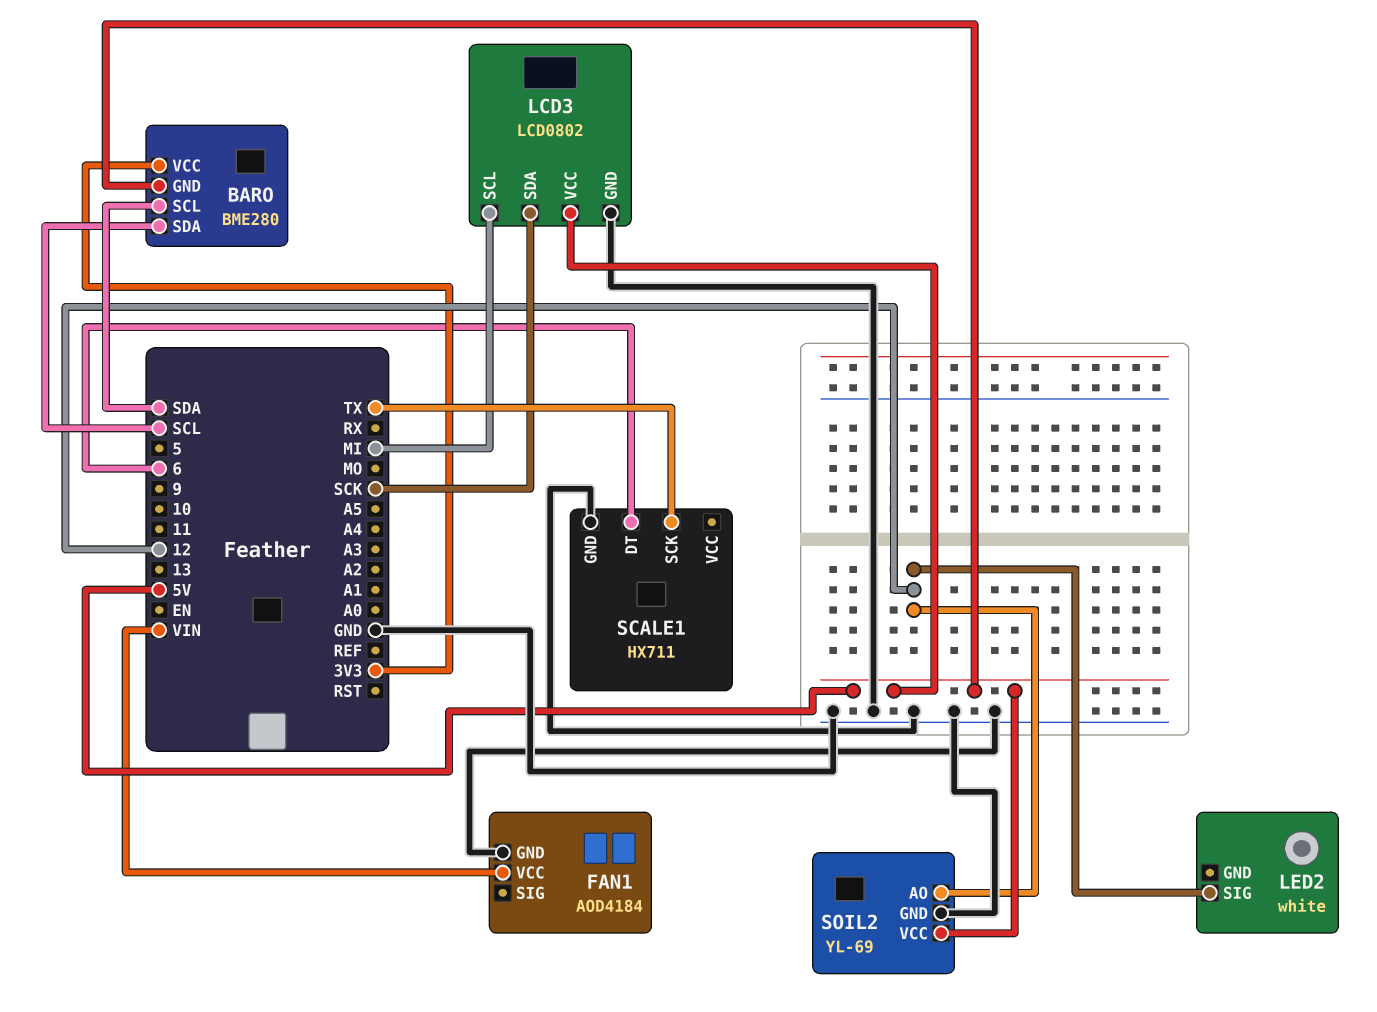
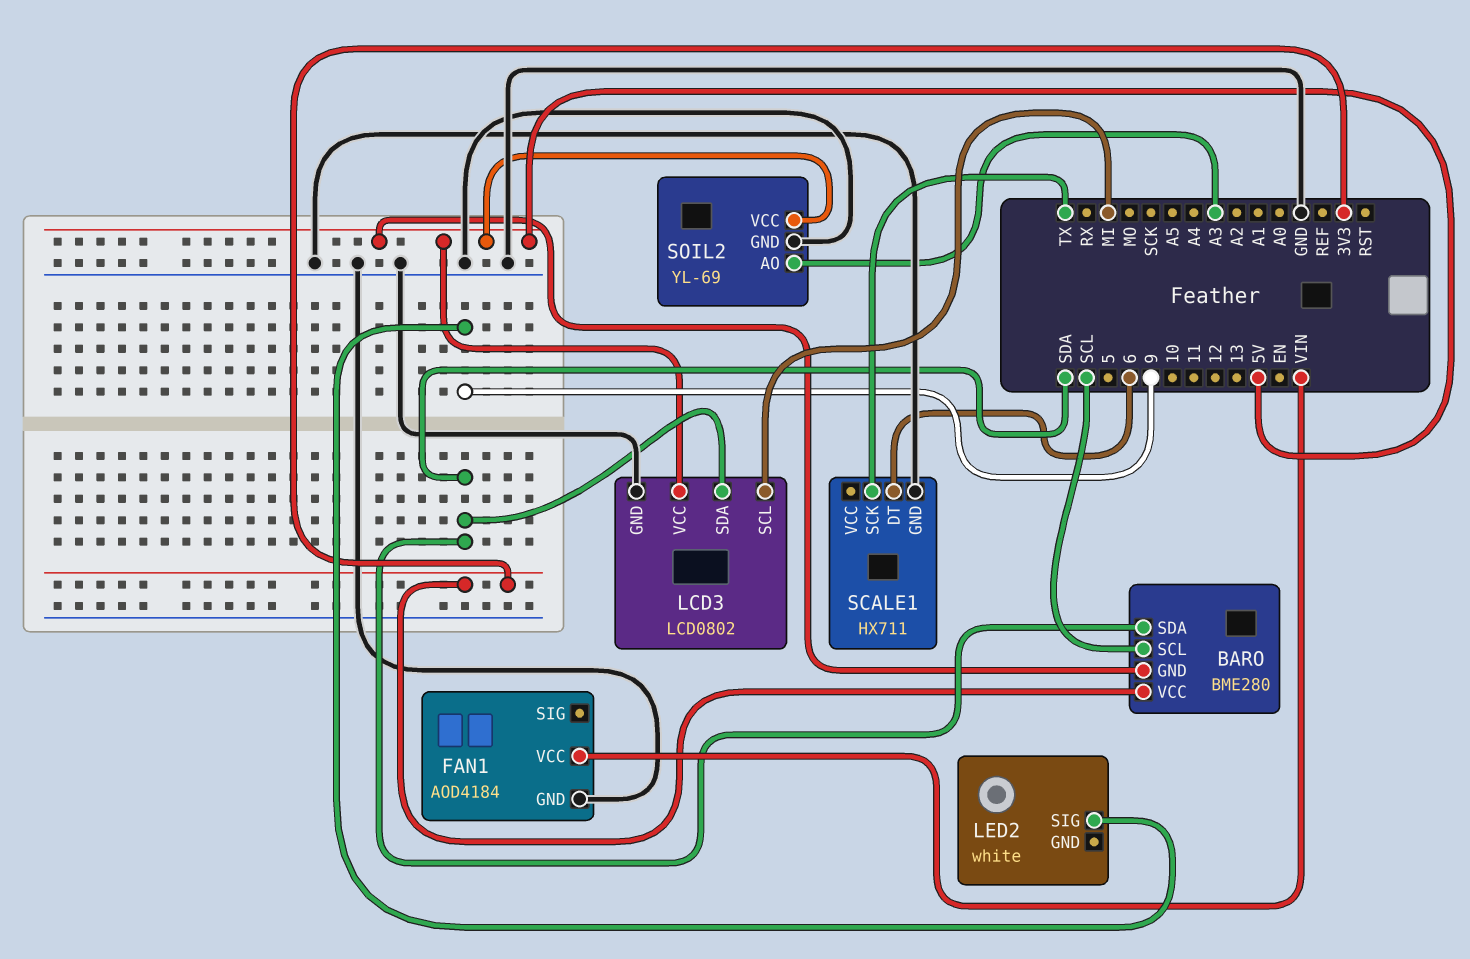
BARO pin SCL: SDA -> SCL
BARO pin SDA: SCL -> SDA
LCD3 pin SDA: SCK -> SDA
LED2 pin SIG: 12 -> 9
SOIL2 pin AO: 12 -> A3

